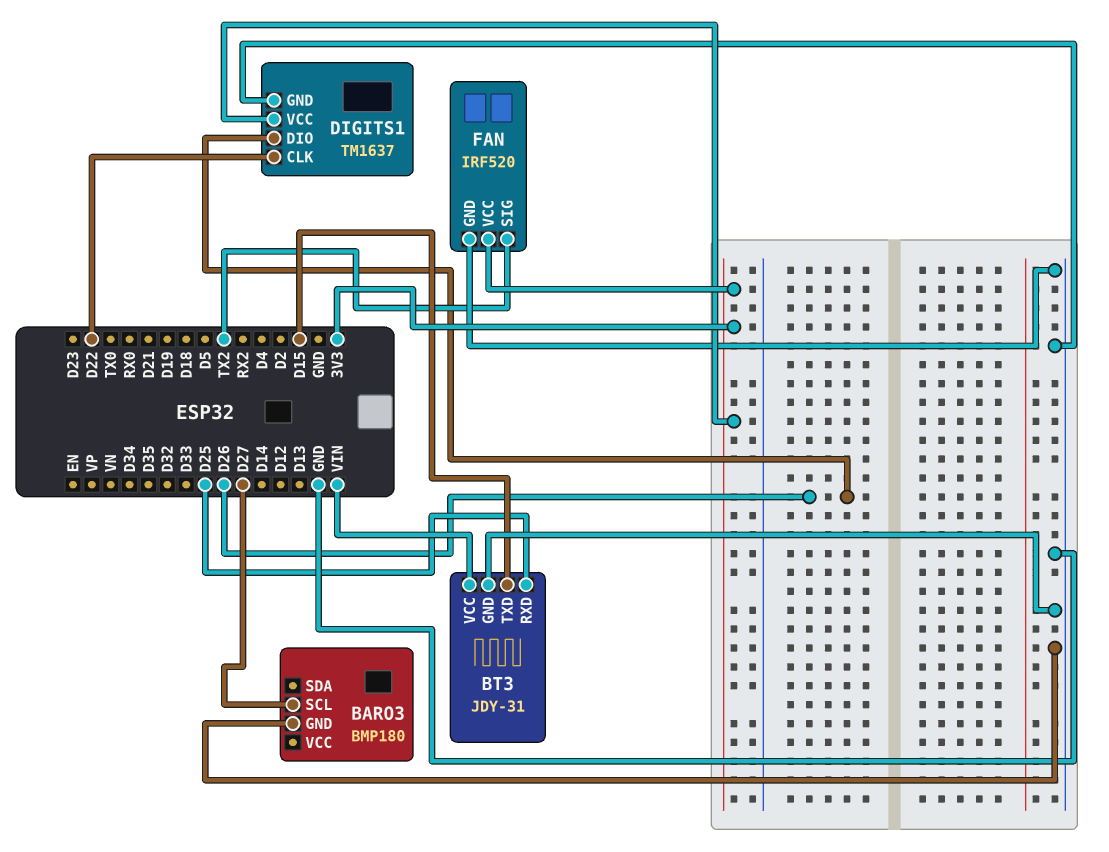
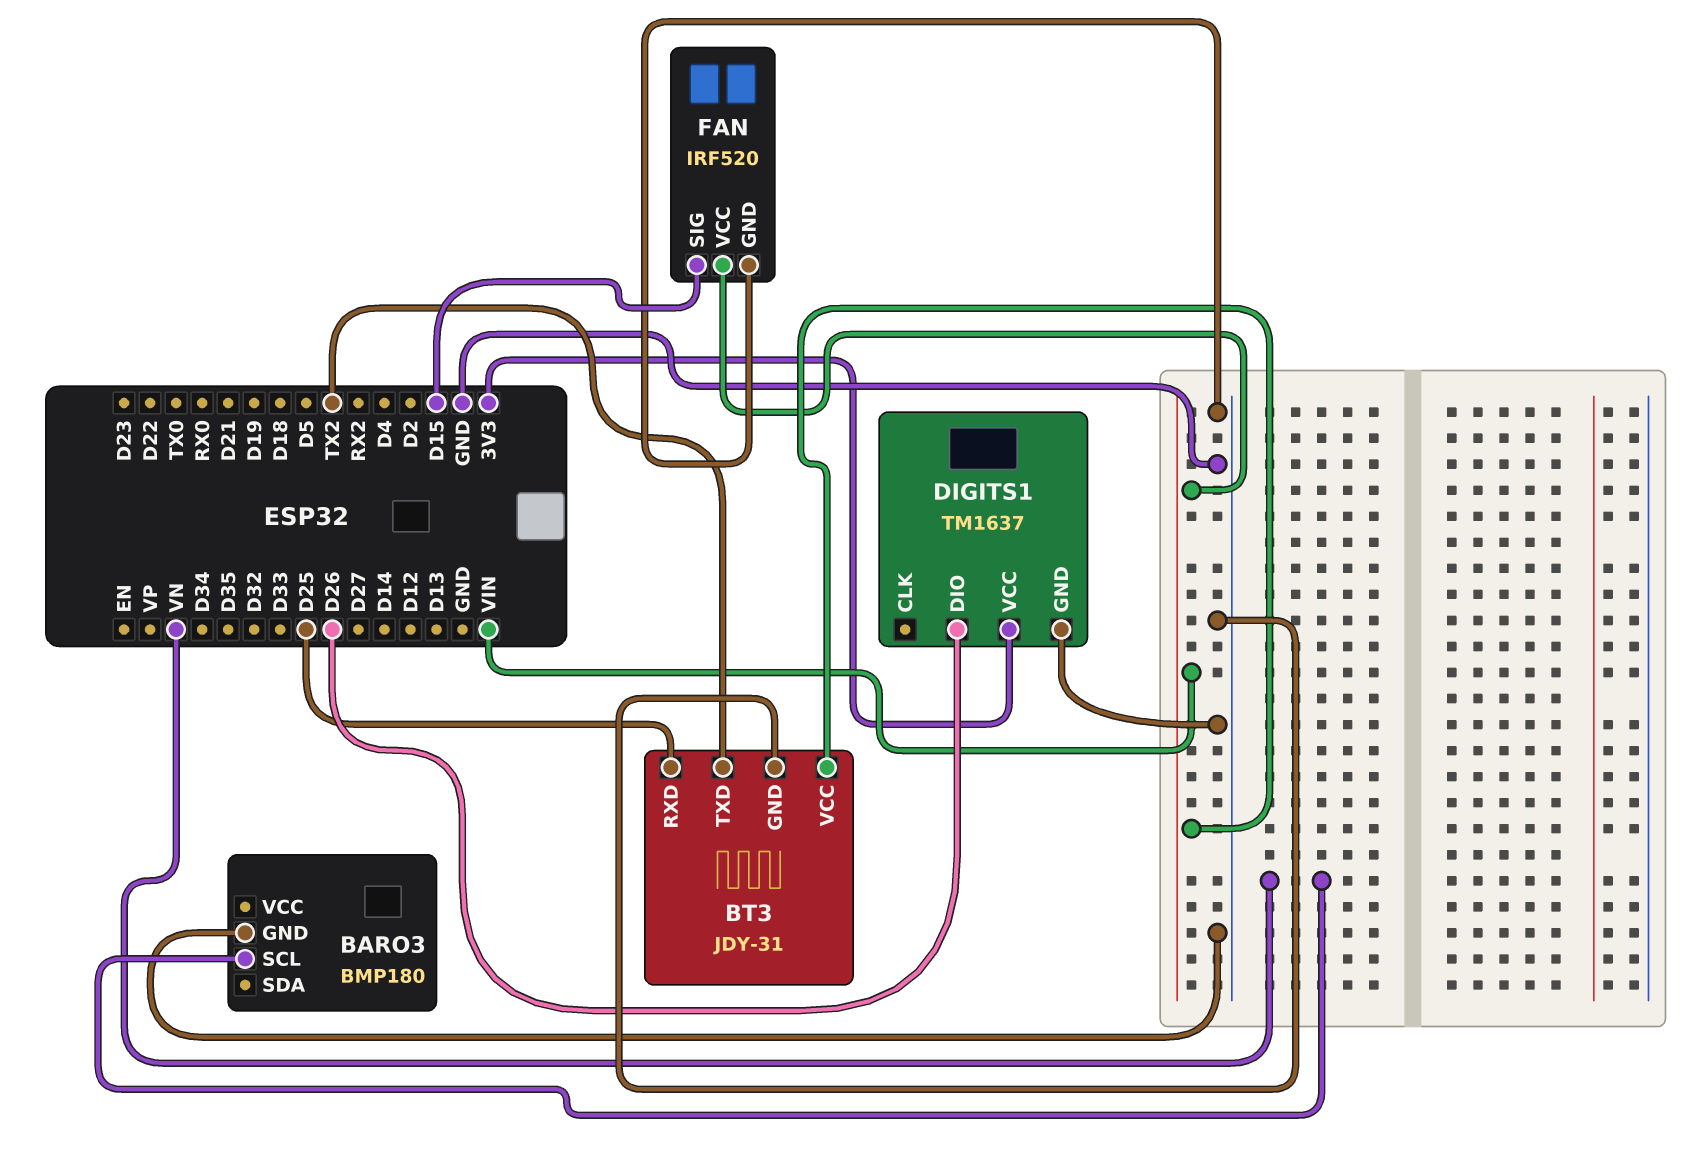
BARO3 pin SCL: D27 -> VN
BT3 pin TXD: D15 -> TX2
DIGITS1 pin CLK: D22 -> none
FAN pin SIG: TX2 -> D15
FAN pin VCC: 3V3 -> VIN

